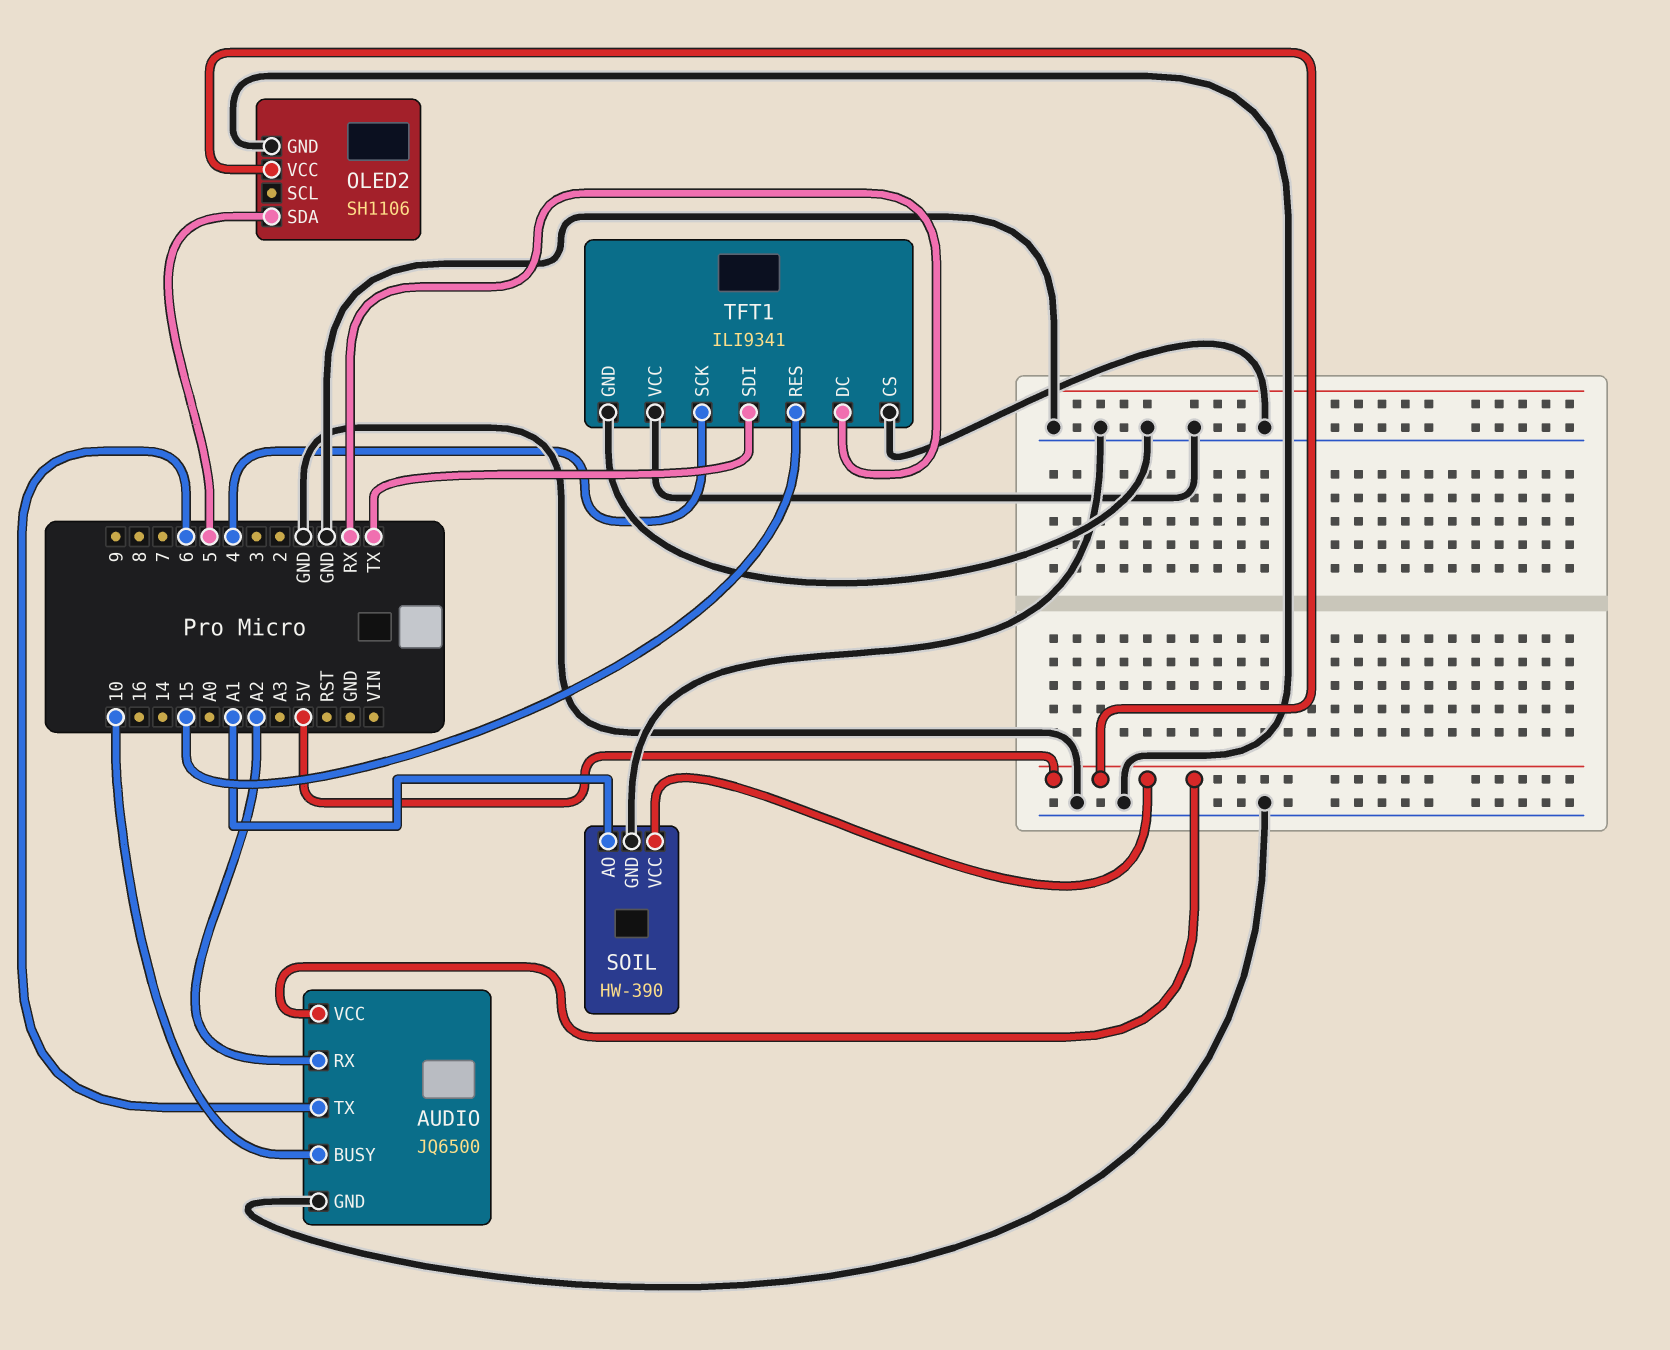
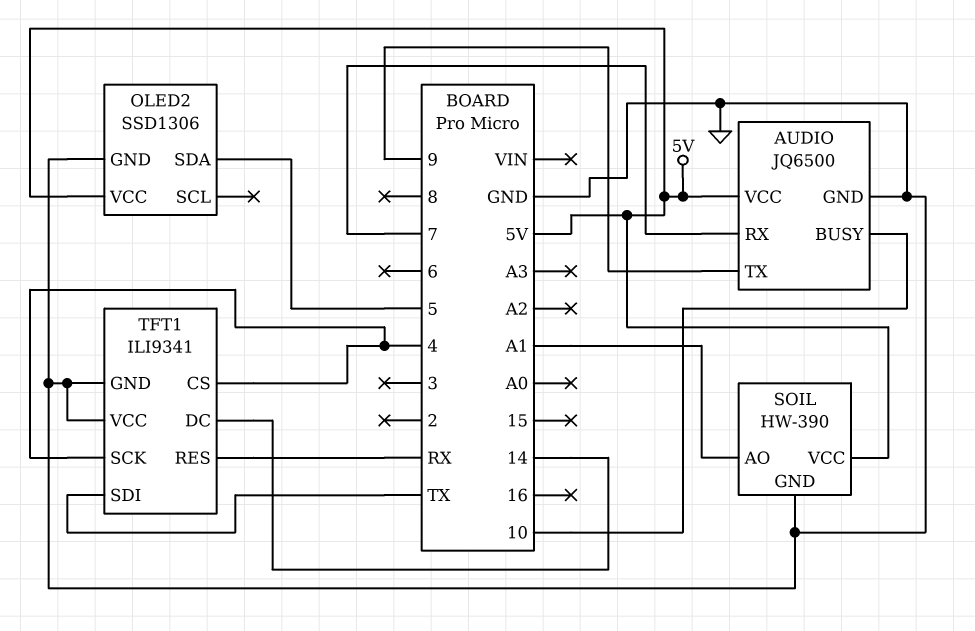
AUDIO pin RX: A2 -> 7
AUDIO pin TX: 6 -> 9
OLED2: SH1106 -> SSD1306
TFT1 pin CS: GND -> 4
TFT1 pin DC: RX -> 14
TFT1 pin RES: 15 -> RX

